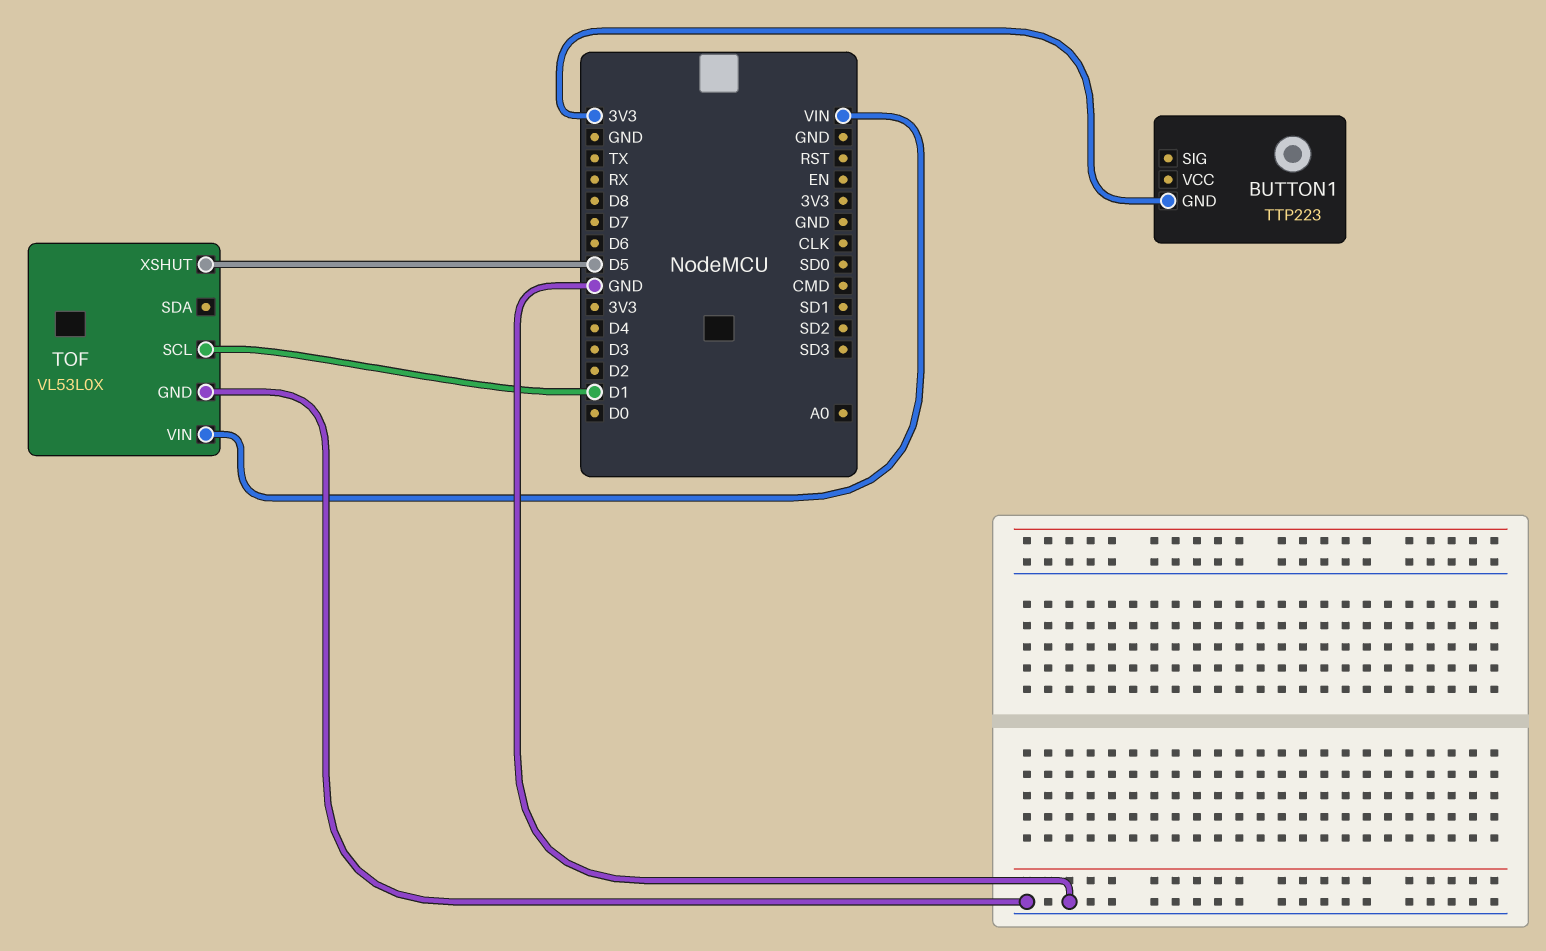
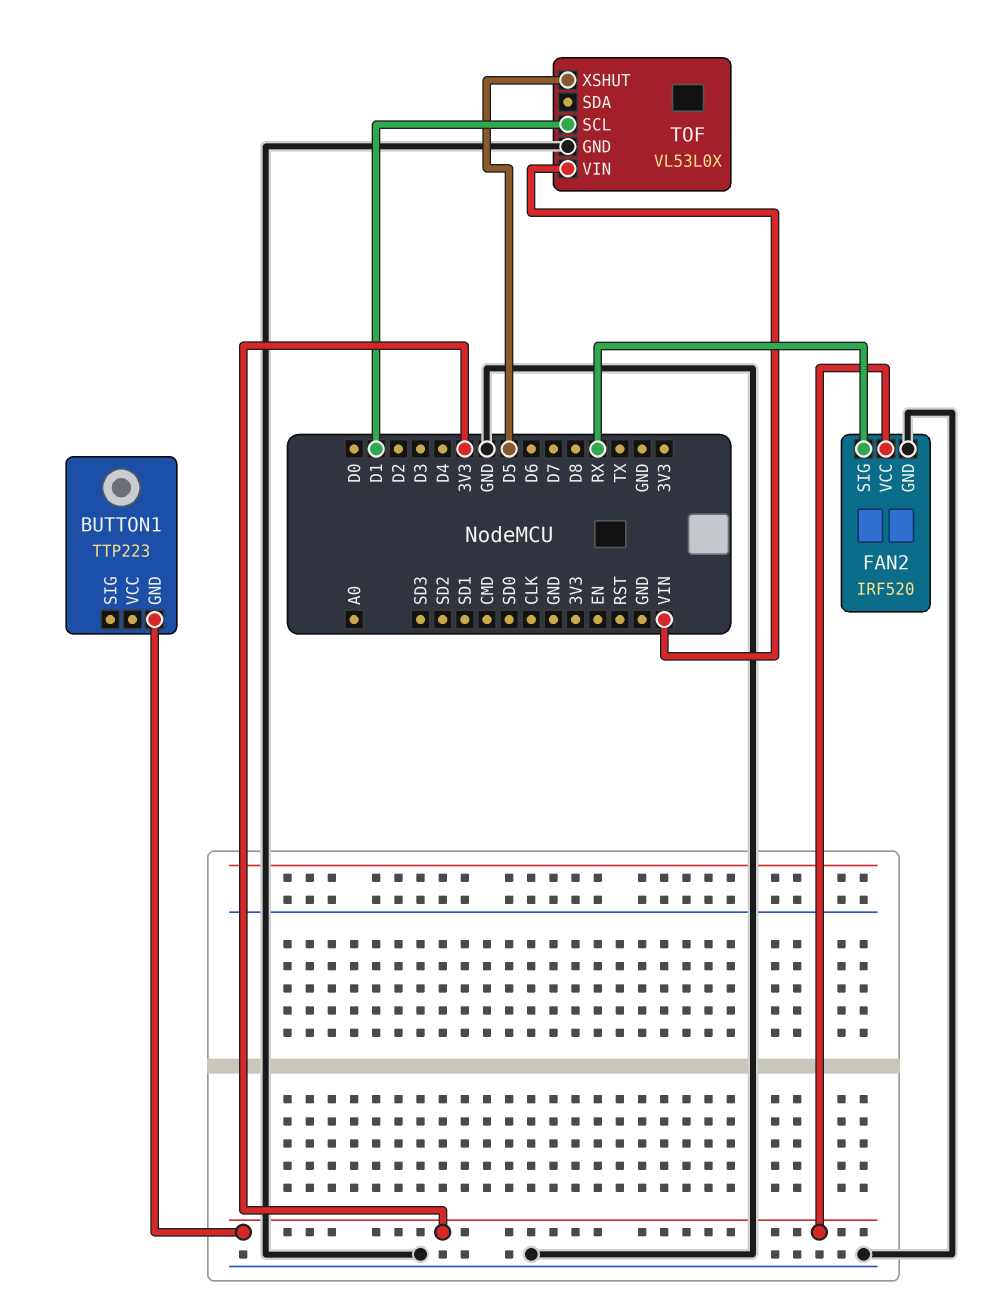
FAN2: none -> IRF520
FAN2 pin GND: none -> GND
FAN2 pin SIG: none -> RX
FAN2 pin VCC: none -> 3V3

